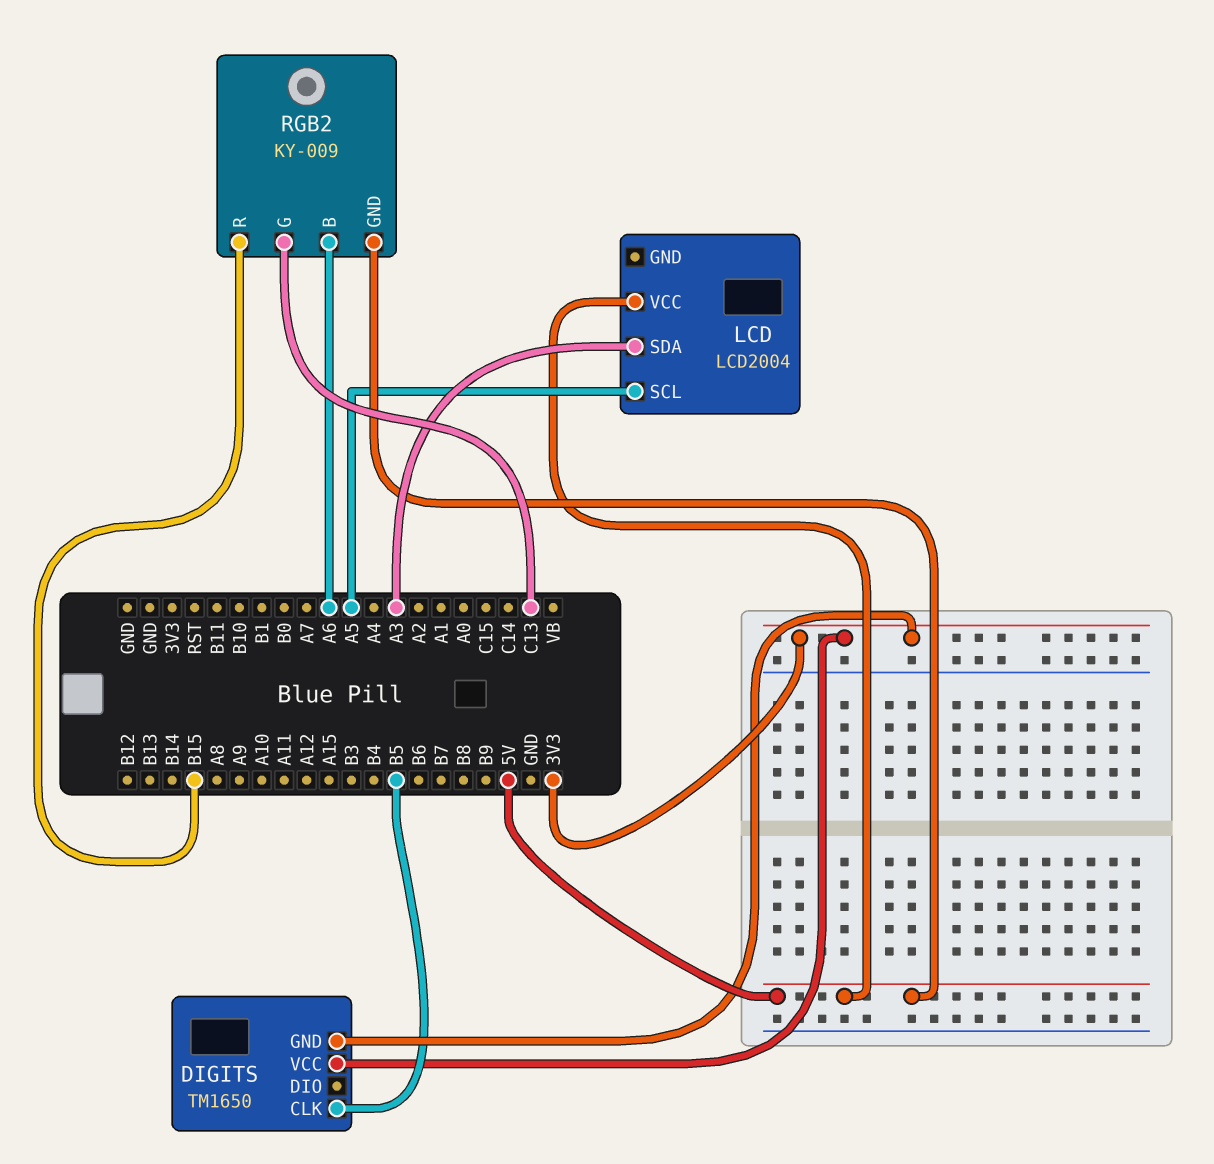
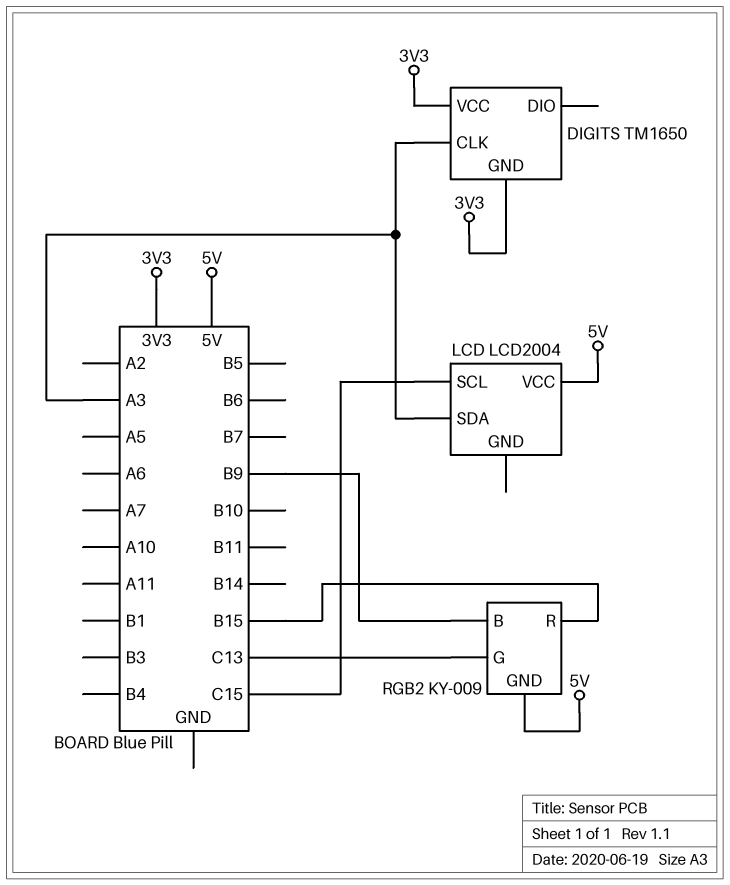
DIGITS pin CLK: B5 -> A3
LCD pin SCL: A5 -> C15
RGB2 pin B: A6 -> B9

